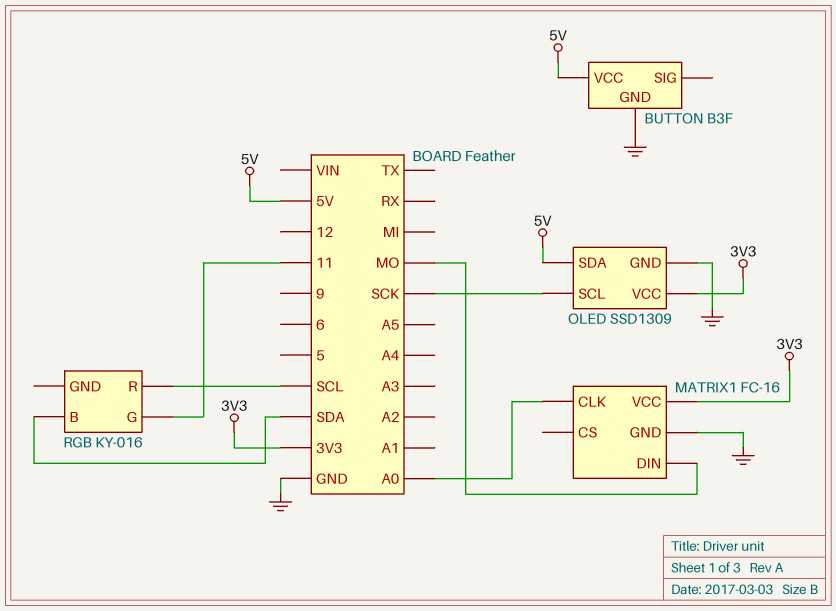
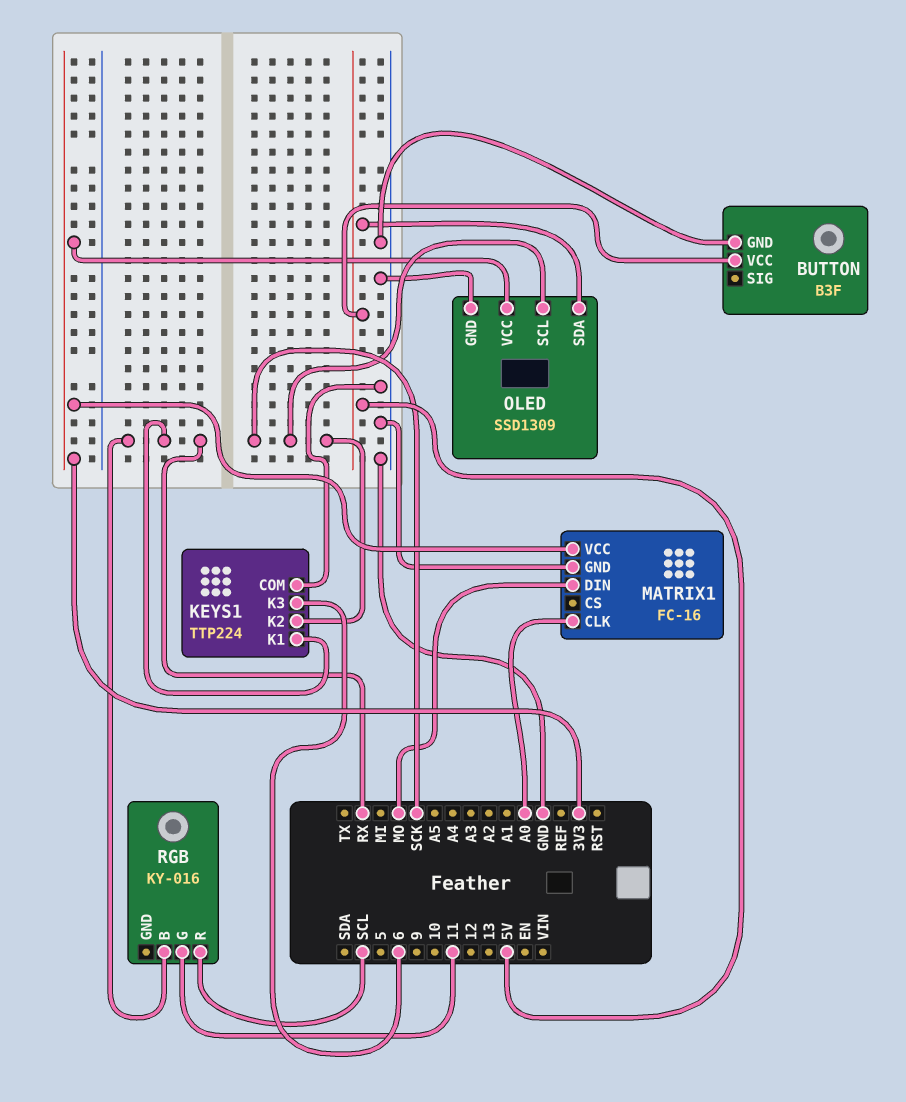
KEYS1: none -> TTP224
KEYS1 pin COM: none -> GND
KEYS1 pin K1: none -> RX
KEYS1 pin K2: none -> SCK
KEYS1 pin K3: none -> 6
RGB pin B: SDA -> RX

